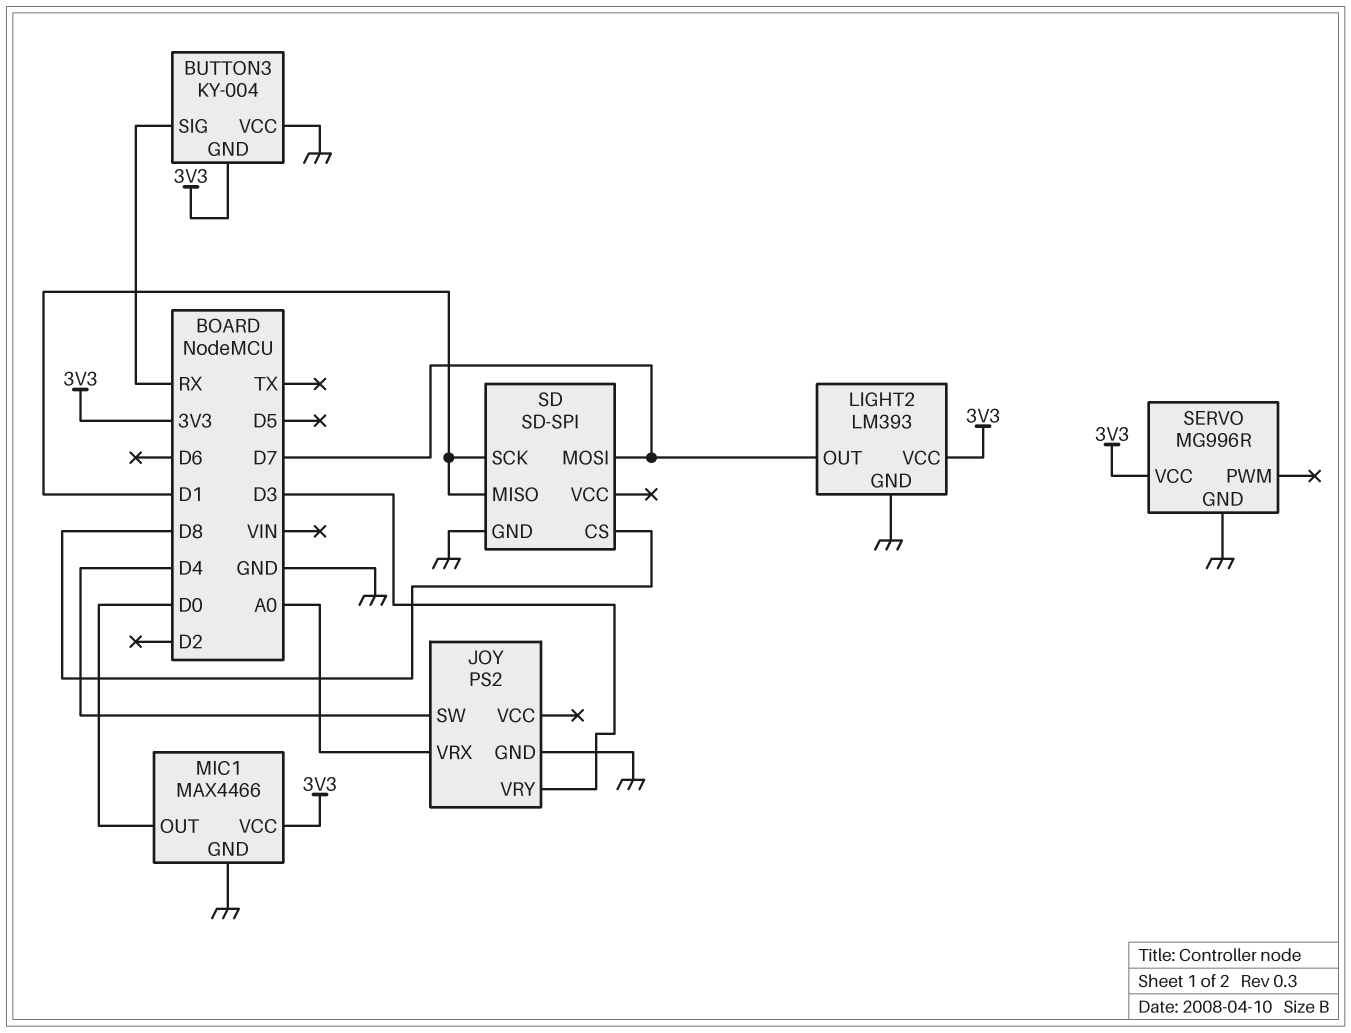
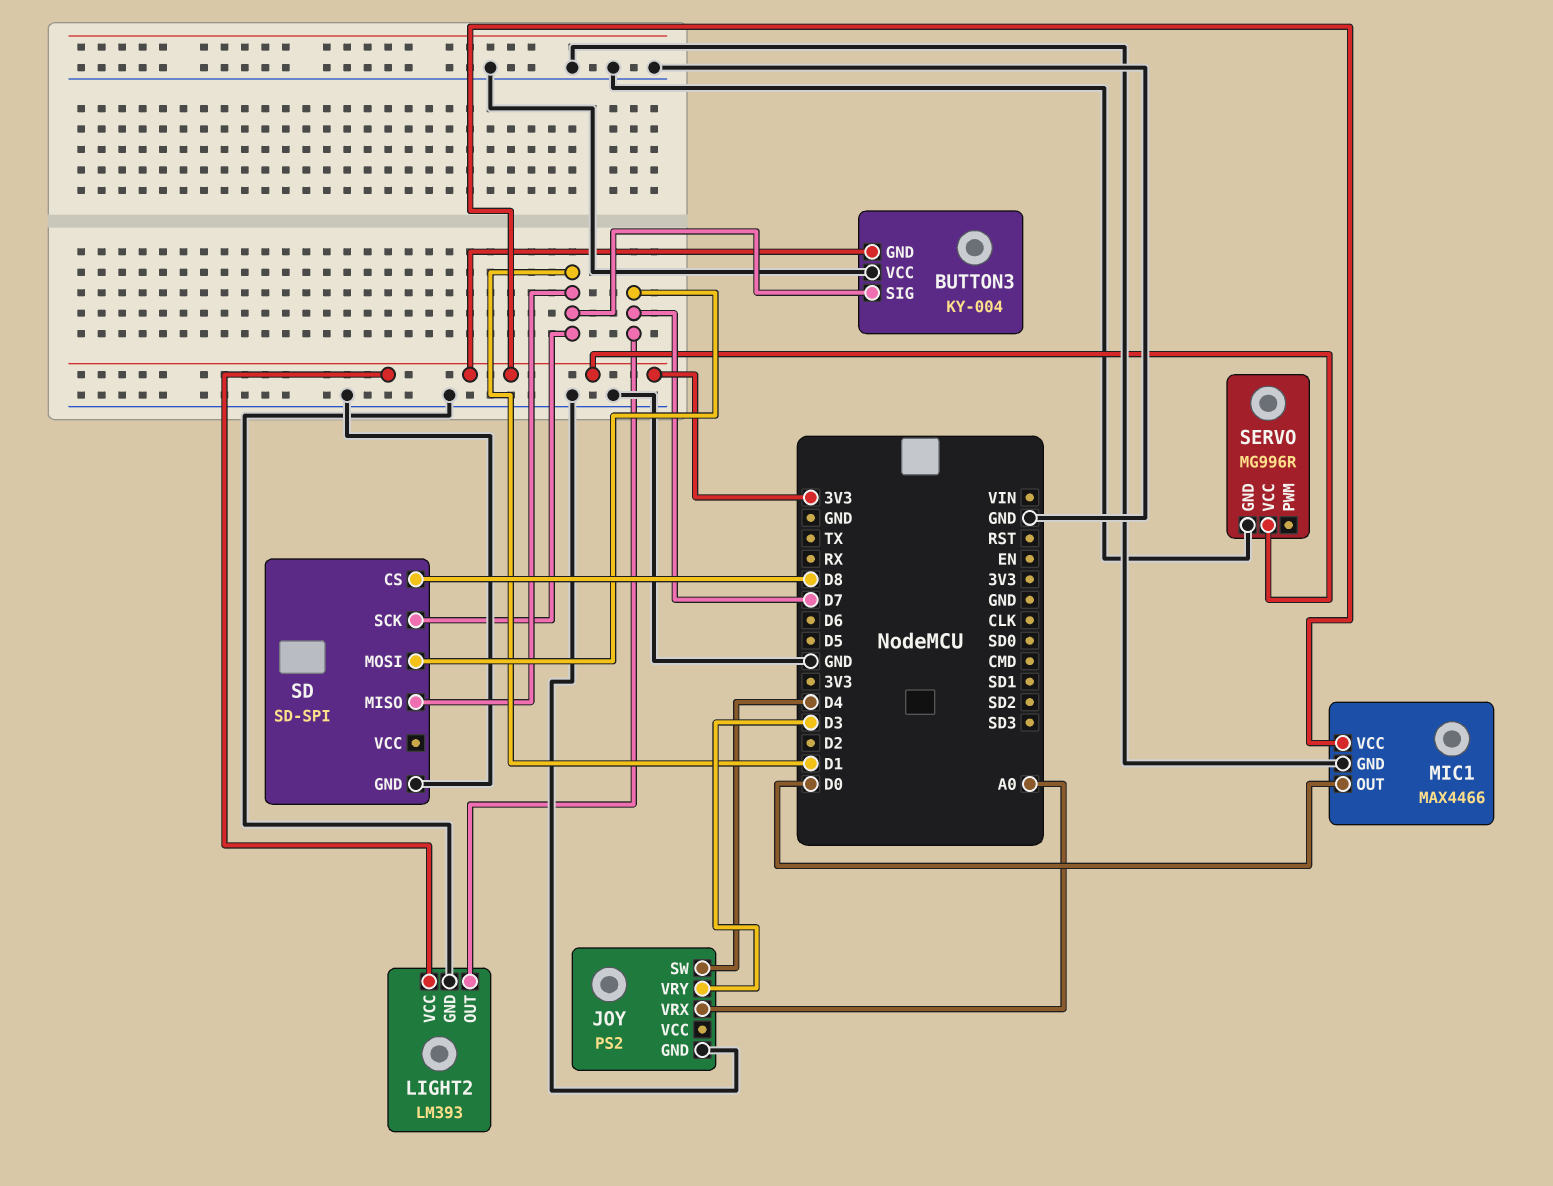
BUTTON3 pin SIG: RX -> D1

